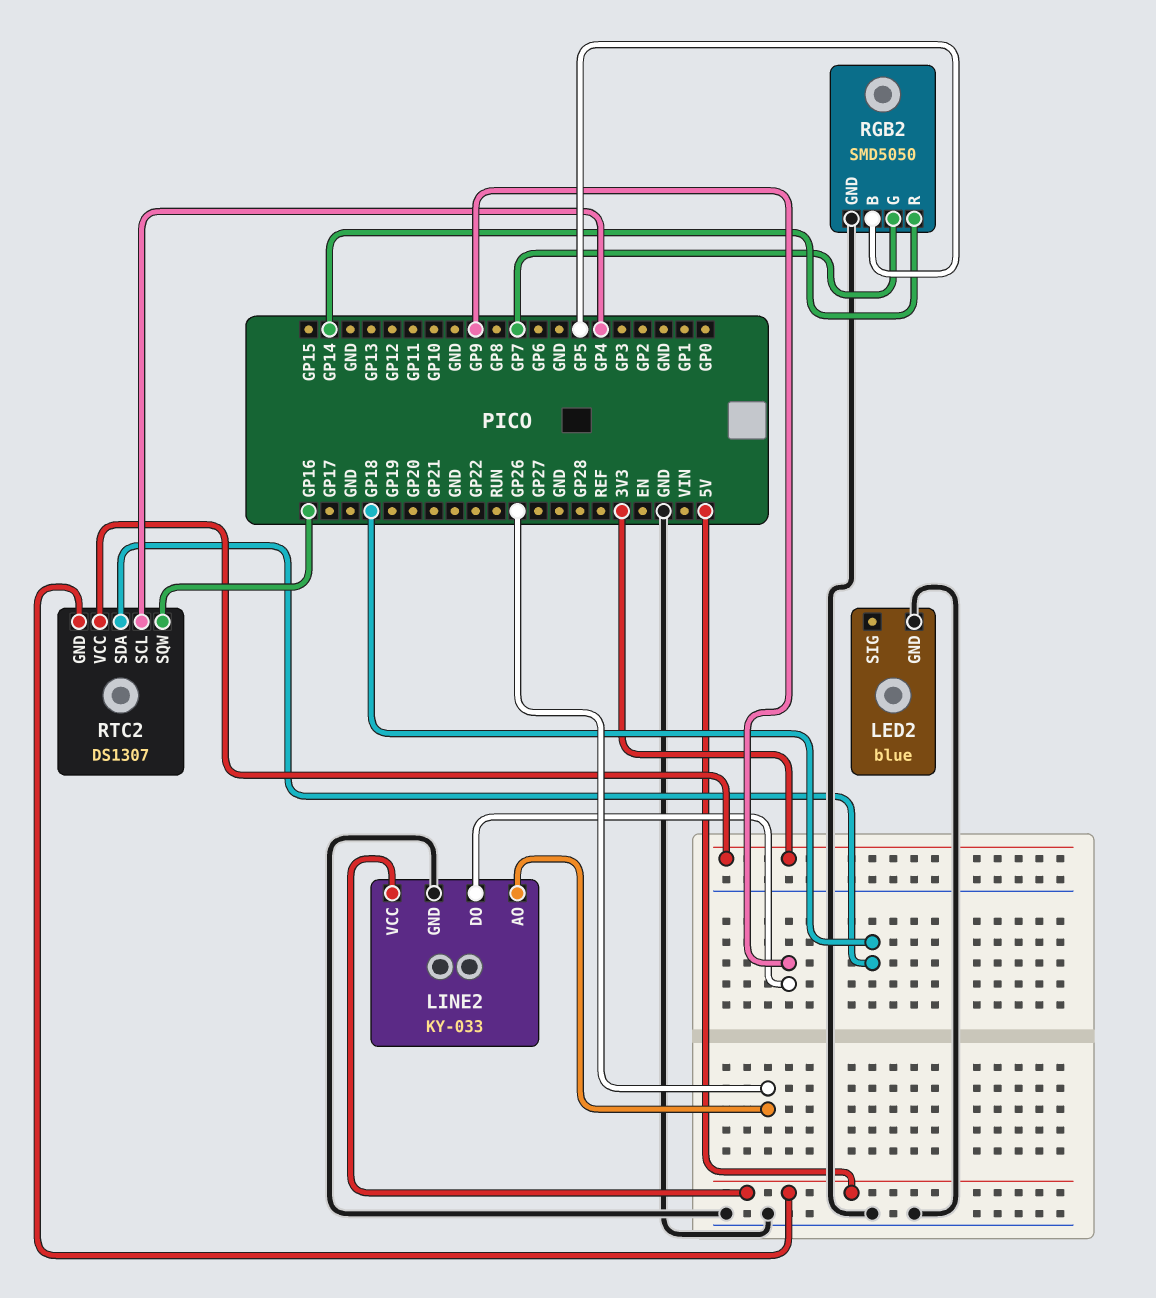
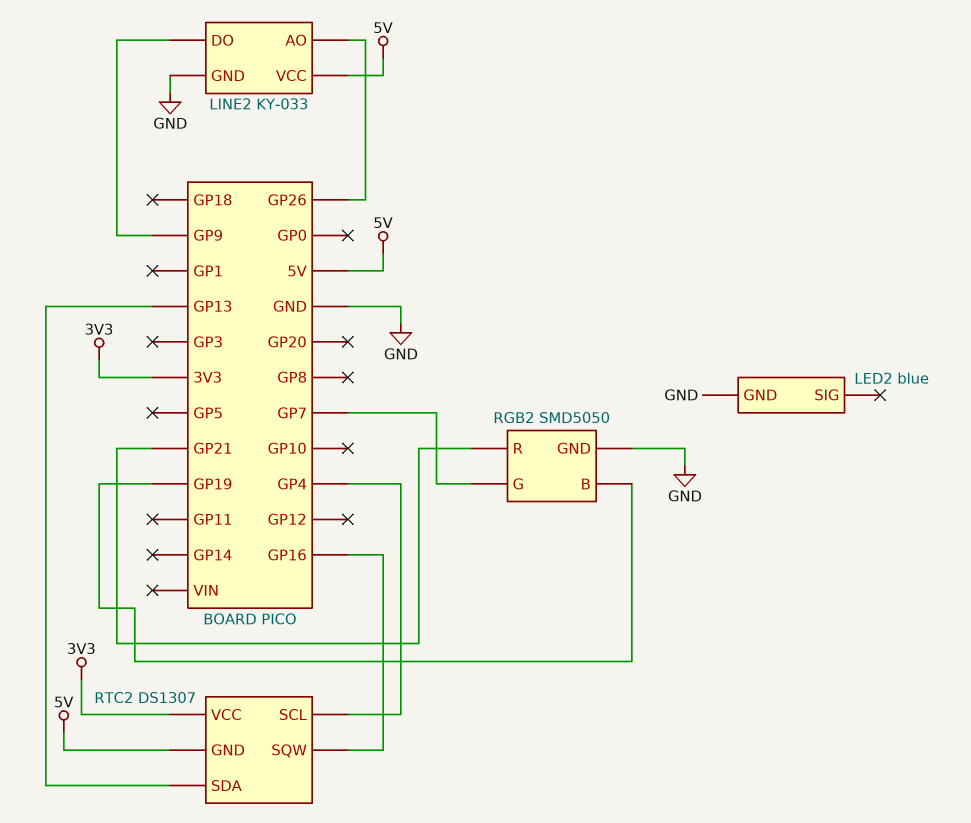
RGB2 pin B: GP5 -> GP19
RGB2 pin R: GP14 -> GP21
RTC2 pin SDA: GP18 -> GP13

